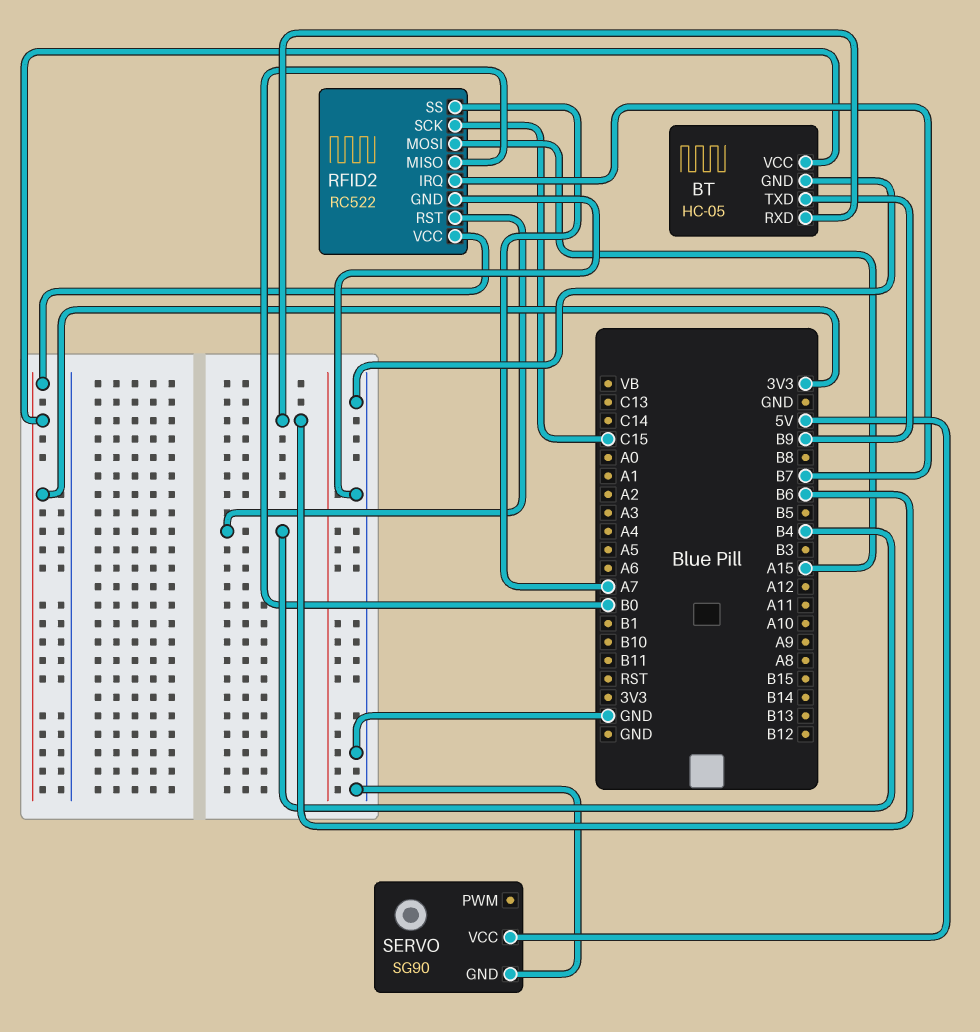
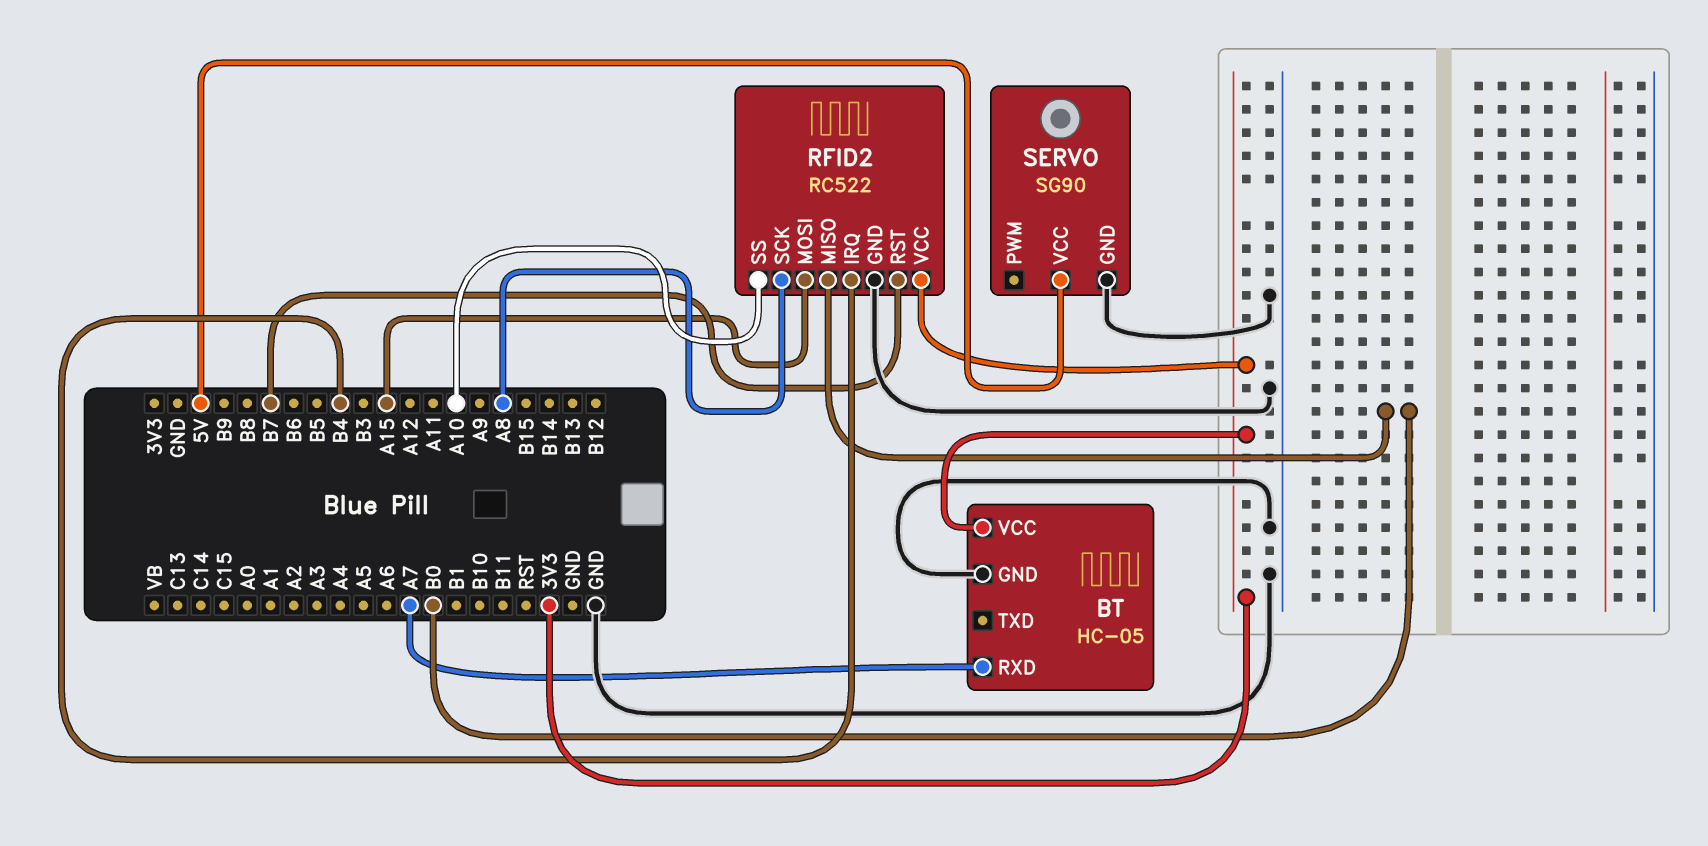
BT pin RXD: B6 -> A7
BT pin TXD: B9 -> none
RFID2 pin IRQ: B7 -> B4
RFID2 pin RST: B4 -> B7
RFID2 pin SCK: C15 -> A8
RFID2 pin SS: A7 -> A10

